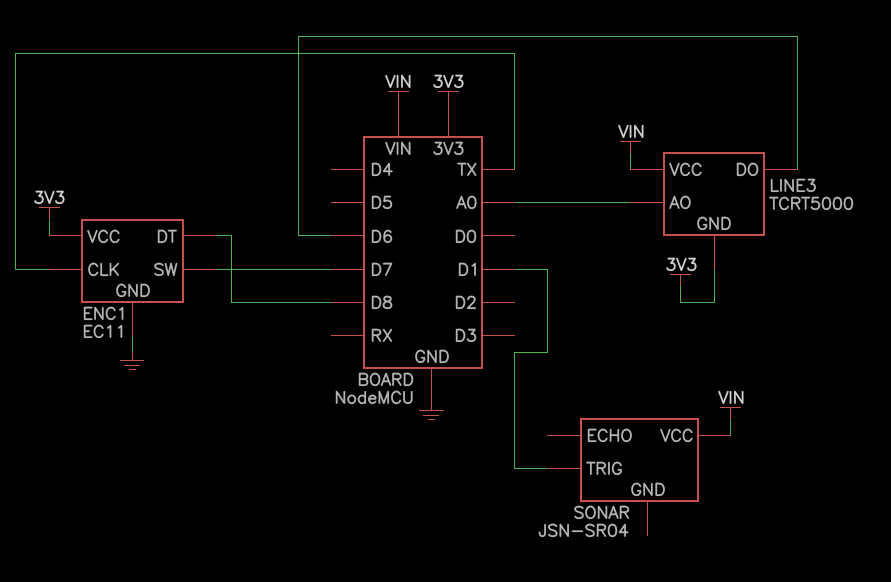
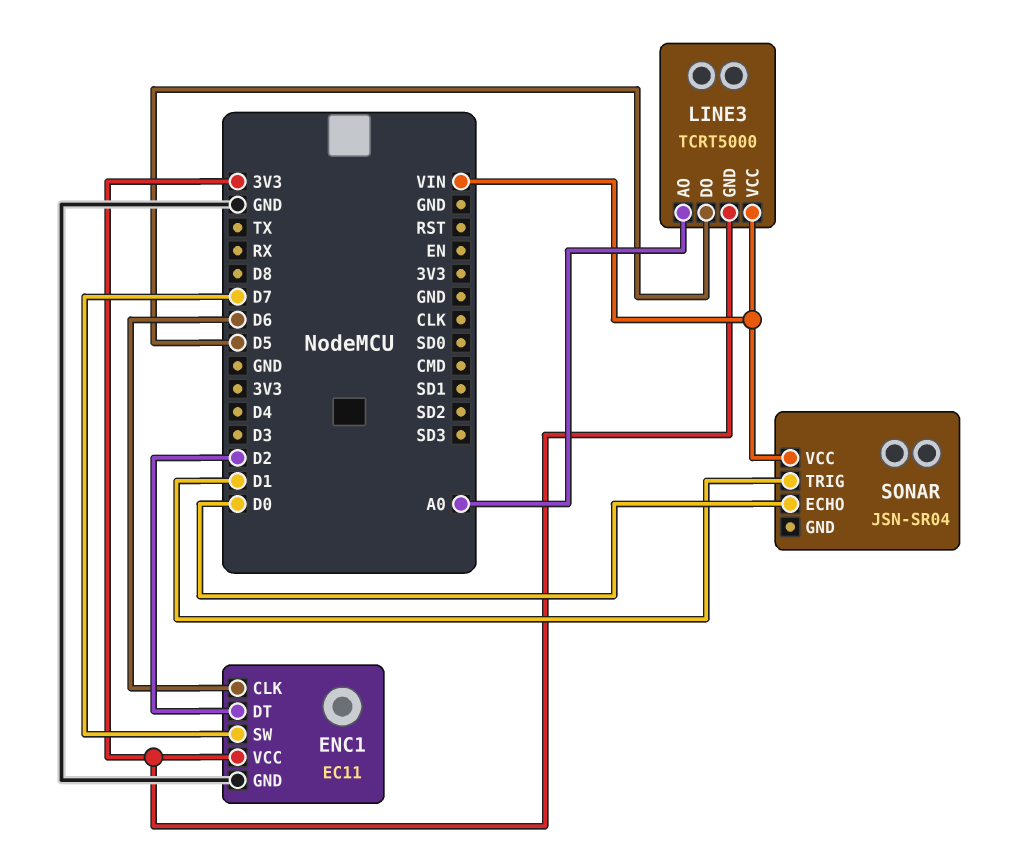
ENC1 pin CLK: TX -> D6
ENC1 pin DT: D8 -> D2
LINE3 pin DO: D6 -> D5
SONAR pin ECHO: none -> D0

